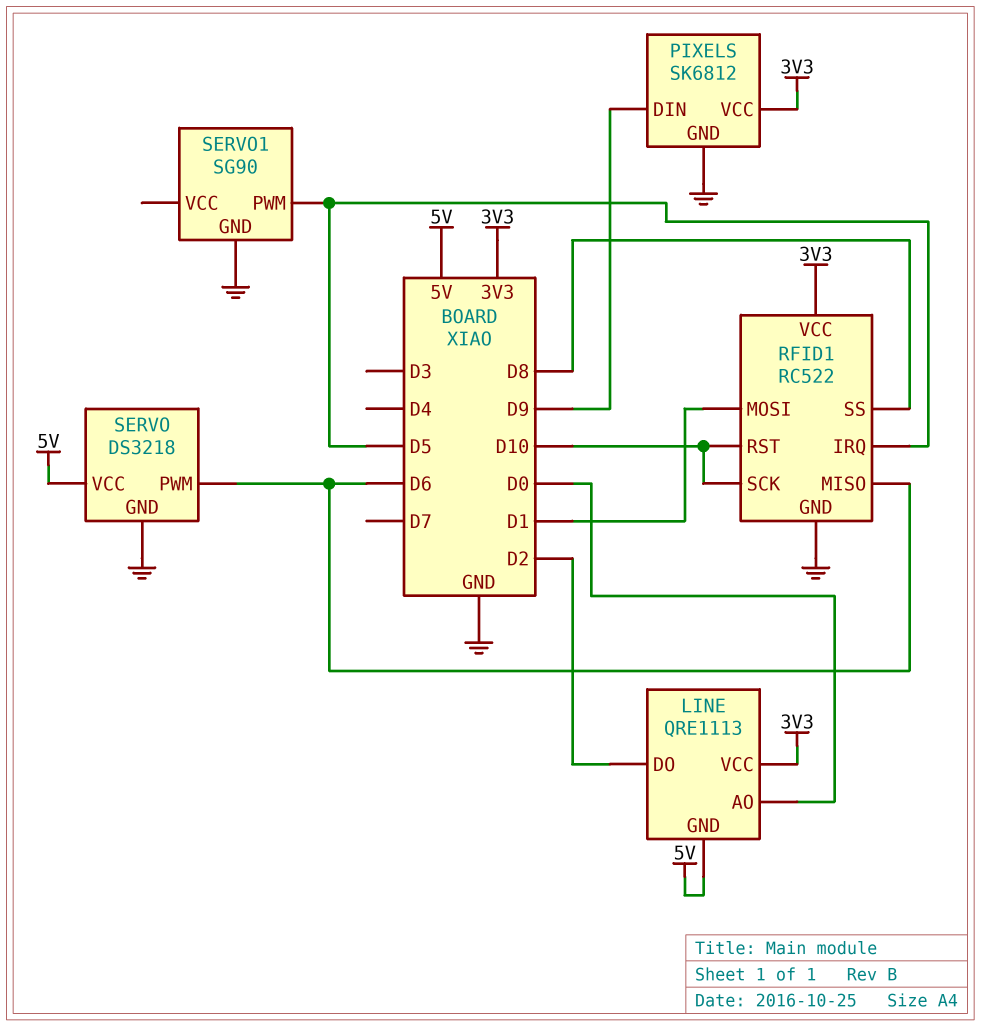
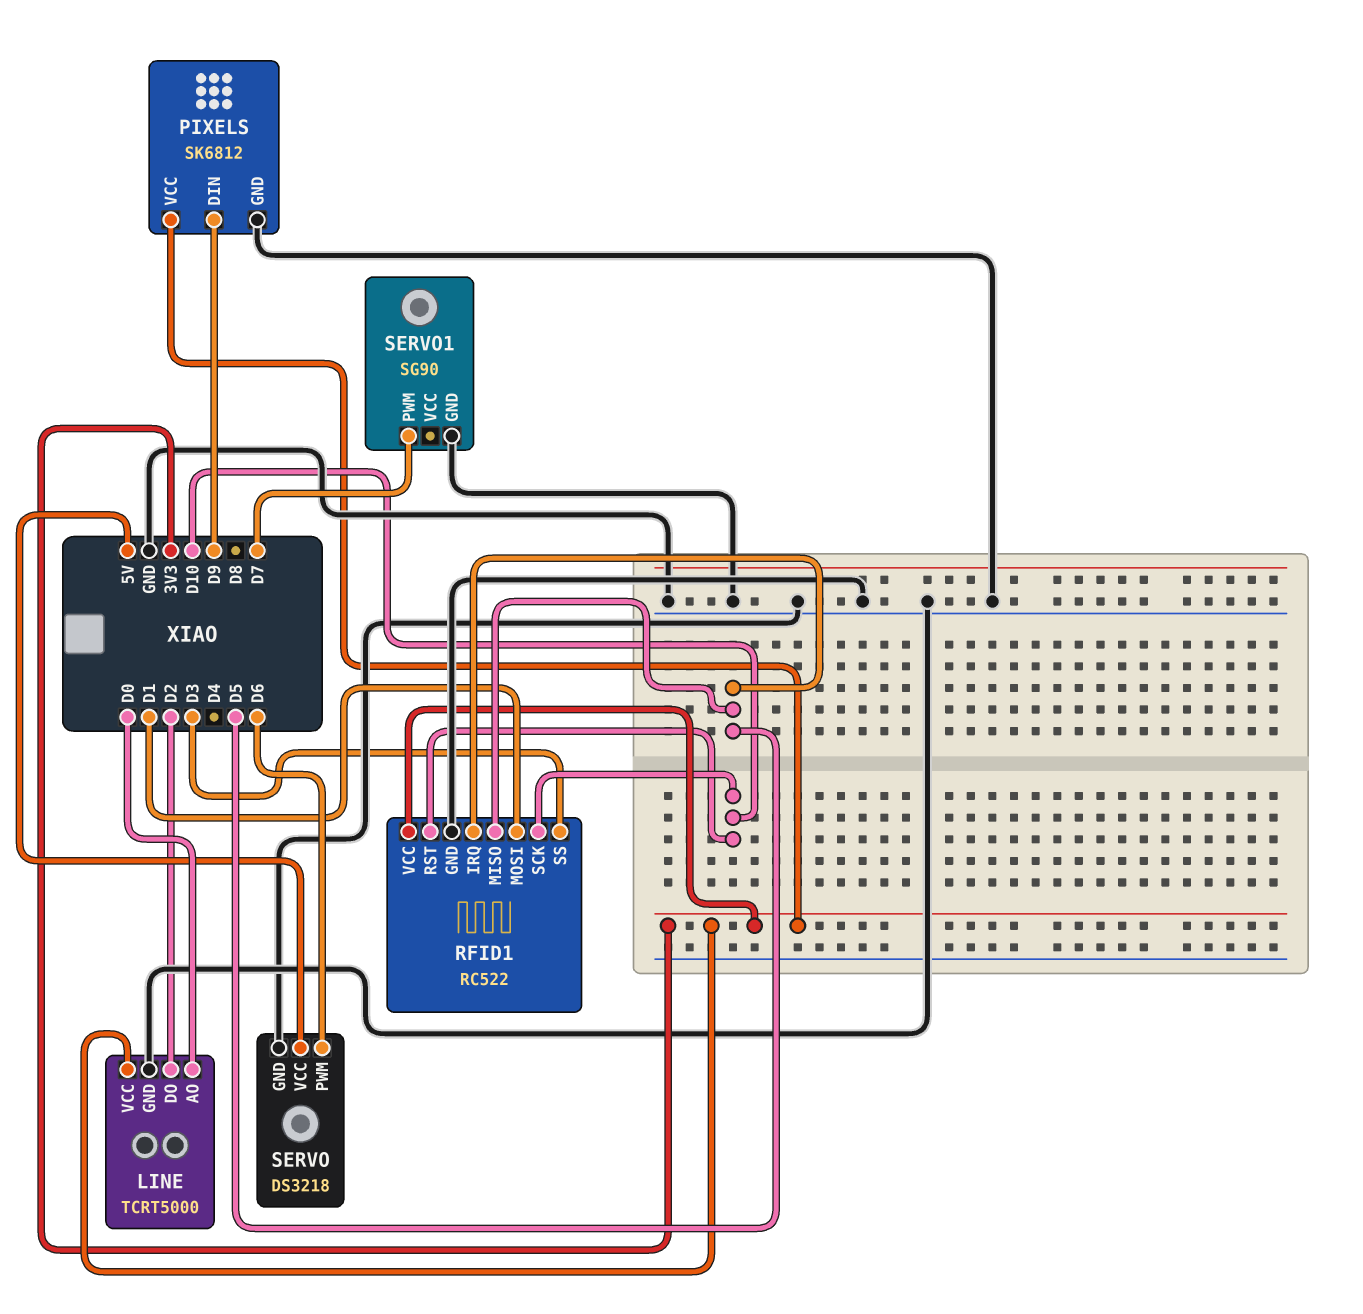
LINE: QRE1113 -> TCRT5000
LINE pin GND: 5V -> GND
RFID1 pin MISO: D6 -> D5
RFID1 pin SS: D8 -> D3
SERVO1 pin PWM: D5 -> D7

